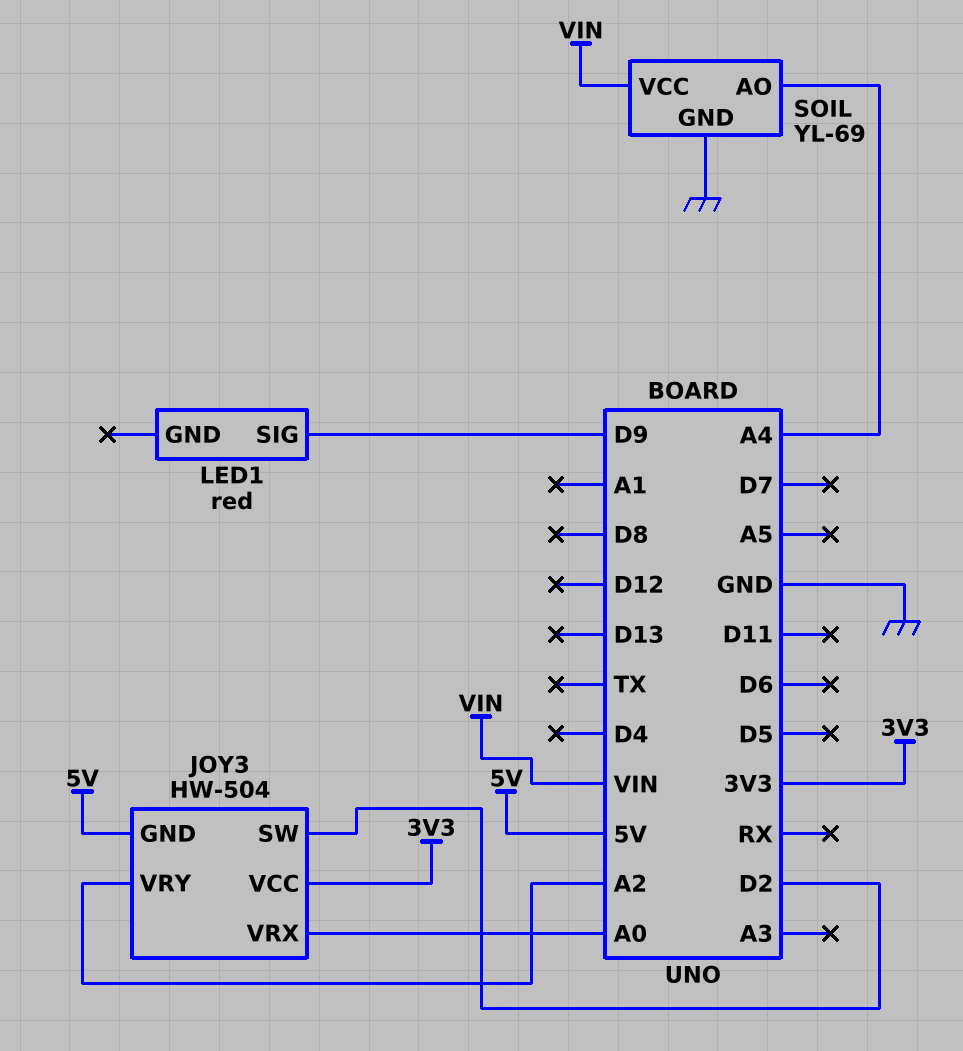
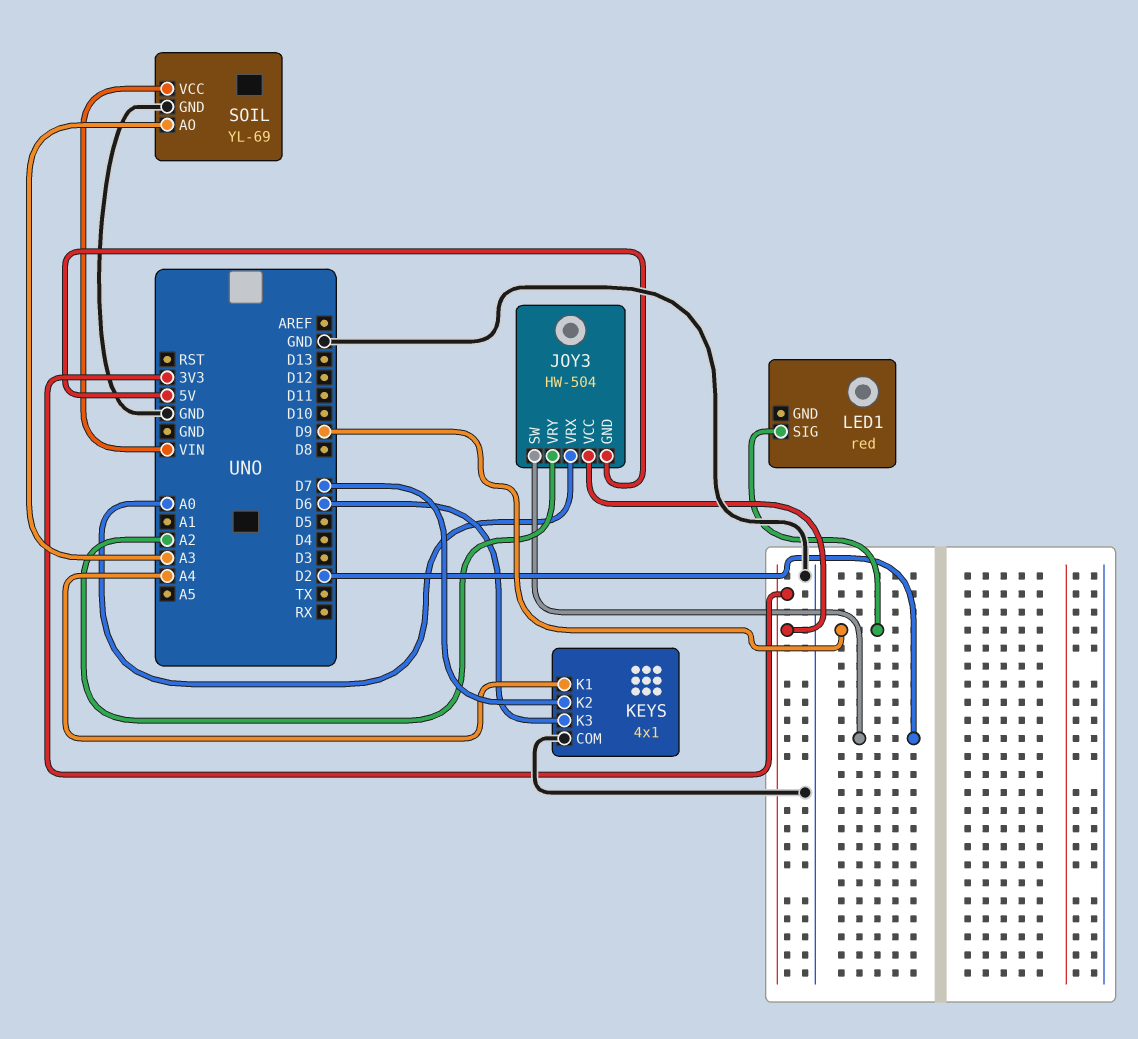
KEYS: none -> 4x1
KEYS pin COM: none -> GND
KEYS pin K1: none -> A4
KEYS pin K2: none -> D7
KEYS pin K3: none -> D6
SOIL pin AO: A4 -> A3

